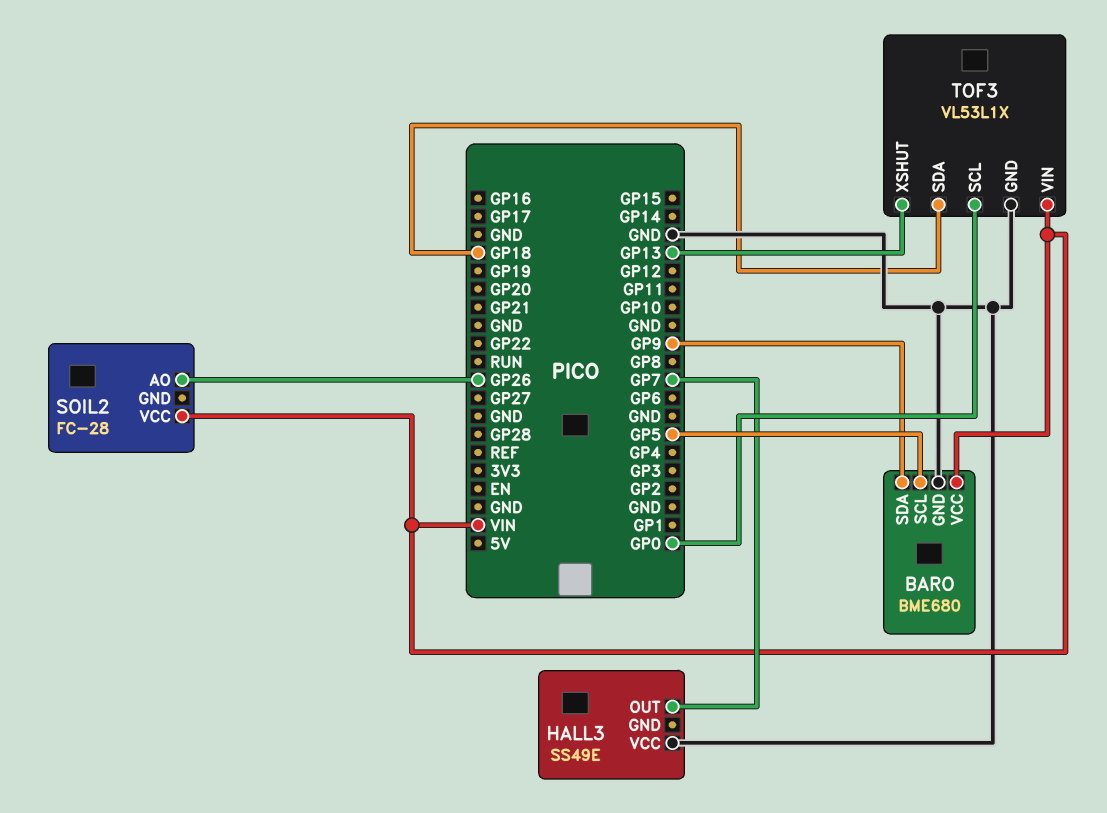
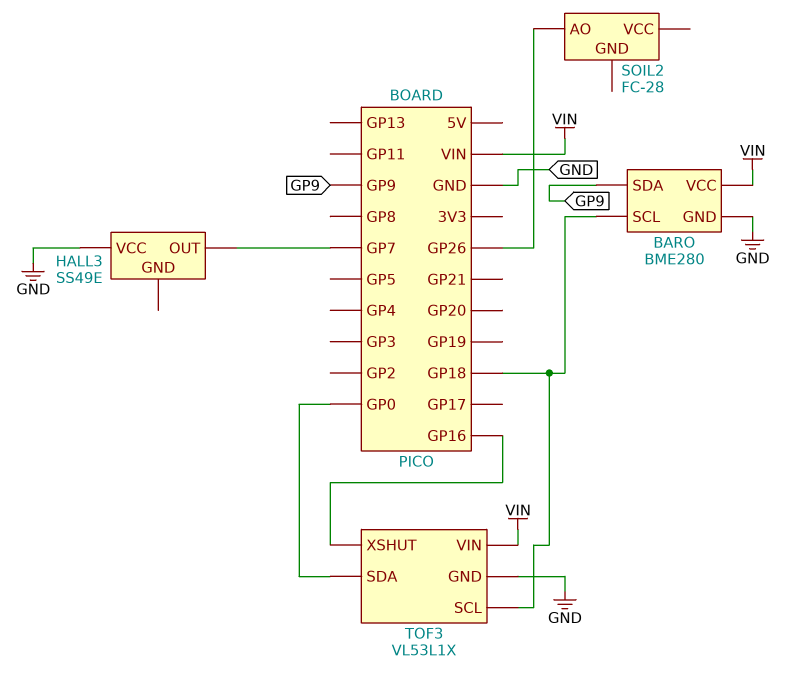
BARO: BME680 -> BME280
BARO pin SCL: GP5 -> GP18
SOIL2 pin VCC: VIN -> none
TOF3 pin SCL: GP0 -> GP18
TOF3 pin SDA: GP18 -> GP0
TOF3 pin XSHUT: GP13 -> GP16

